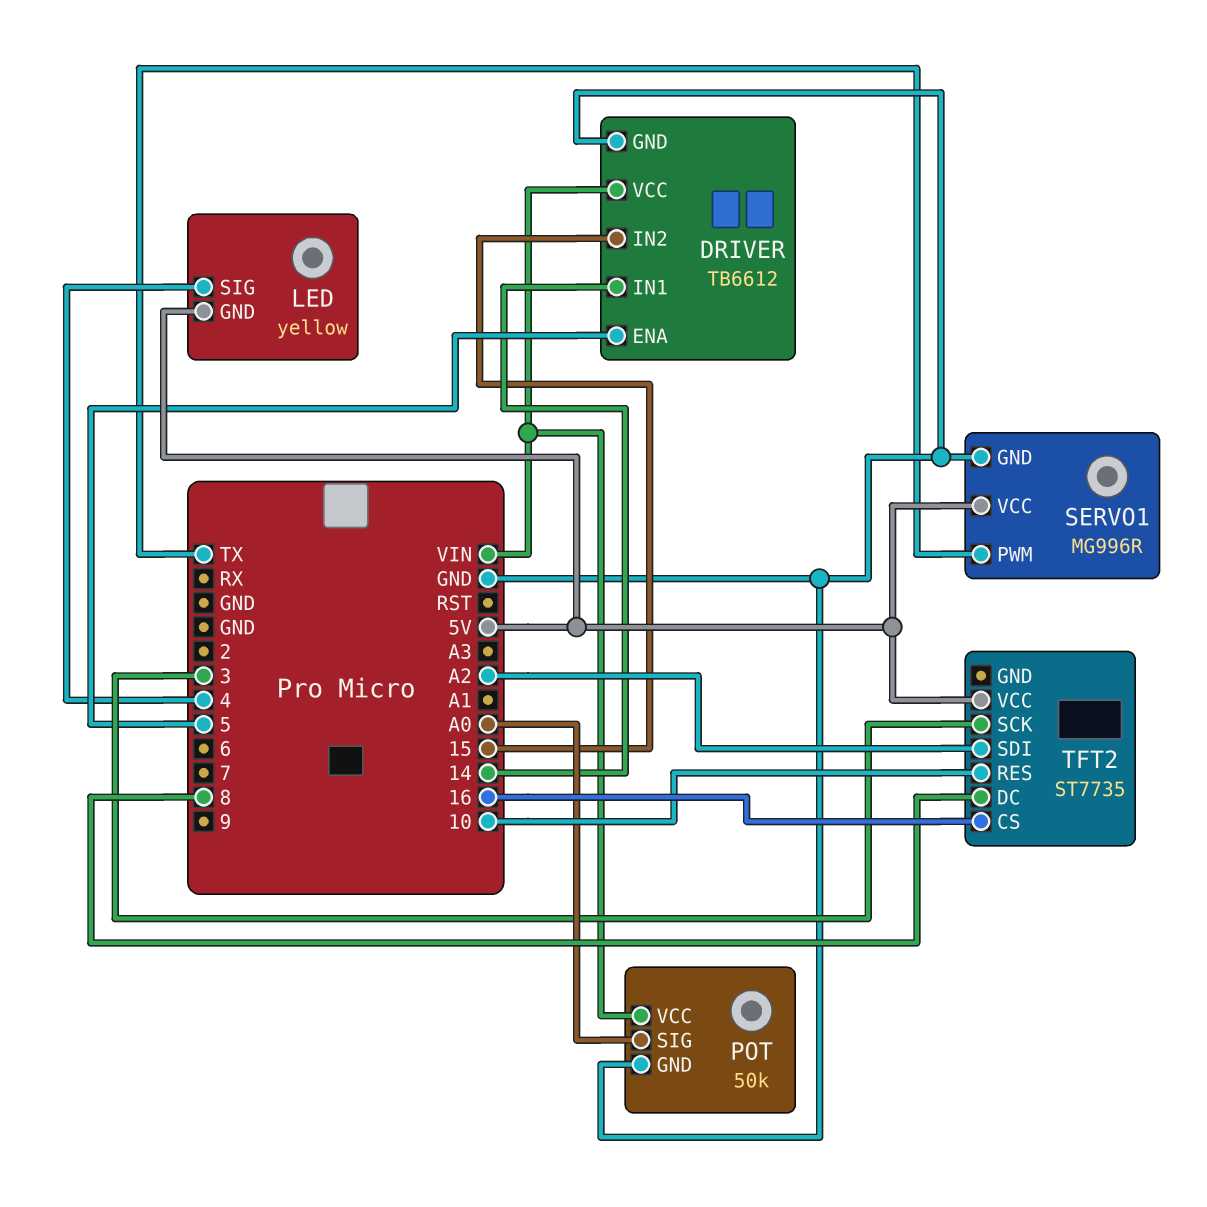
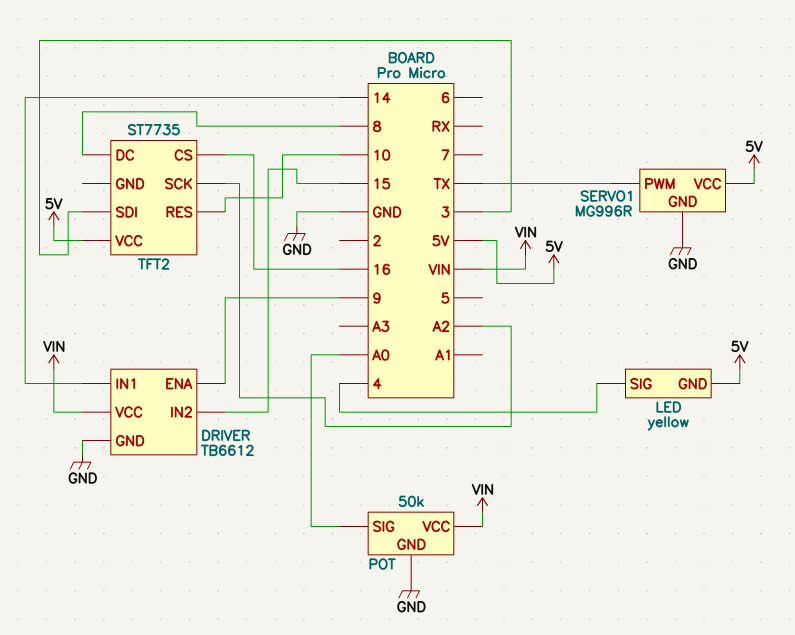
DRIVER pin ENA: 5 -> 9
TFT2 pin SCK: 3 -> A2
TFT2 pin SDI: A2 -> 3

